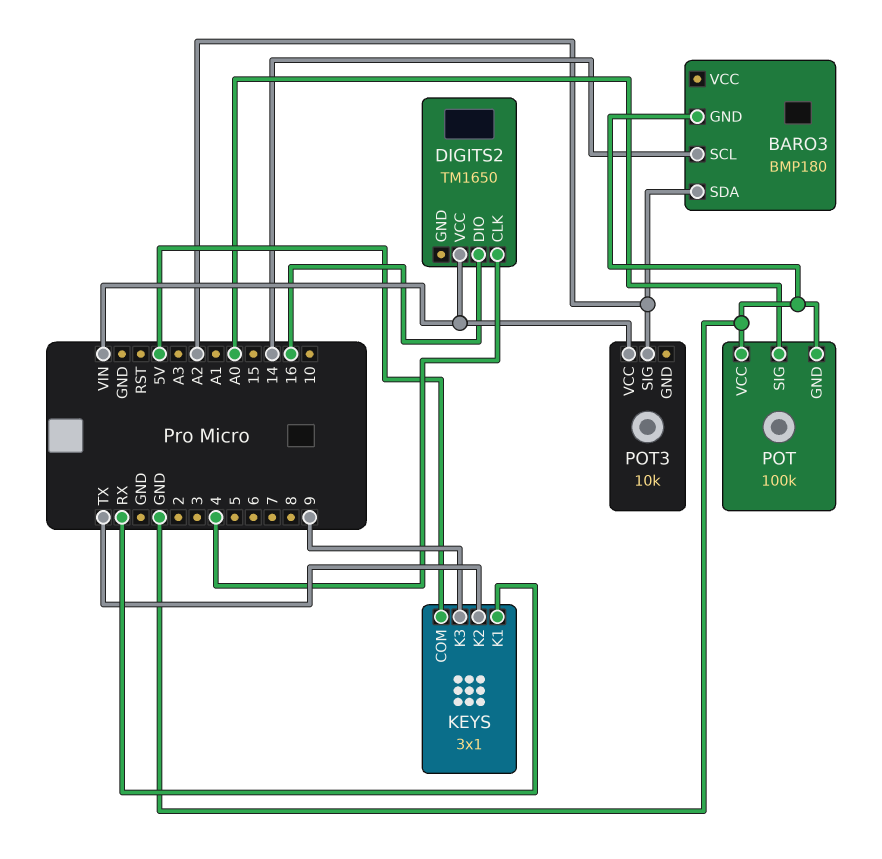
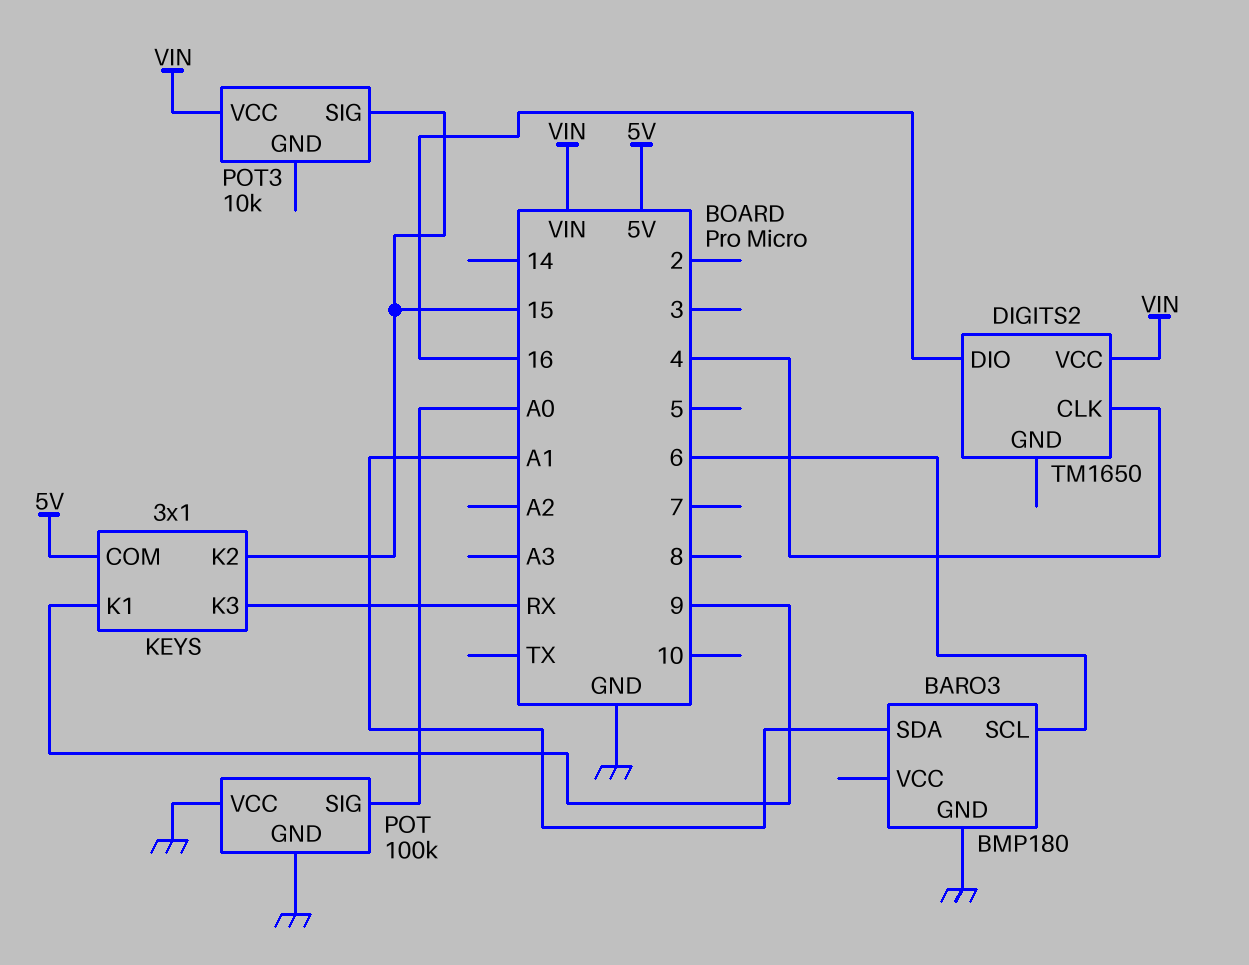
BARO3 pin SCL: 14 -> 6
BARO3 pin SDA: A2 -> A1
KEYS pin K1: RX -> 9
KEYS pin K2: TX -> 15
KEYS pin K3: 9 -> RX
POT3 pin SIG: A2 -> 15

